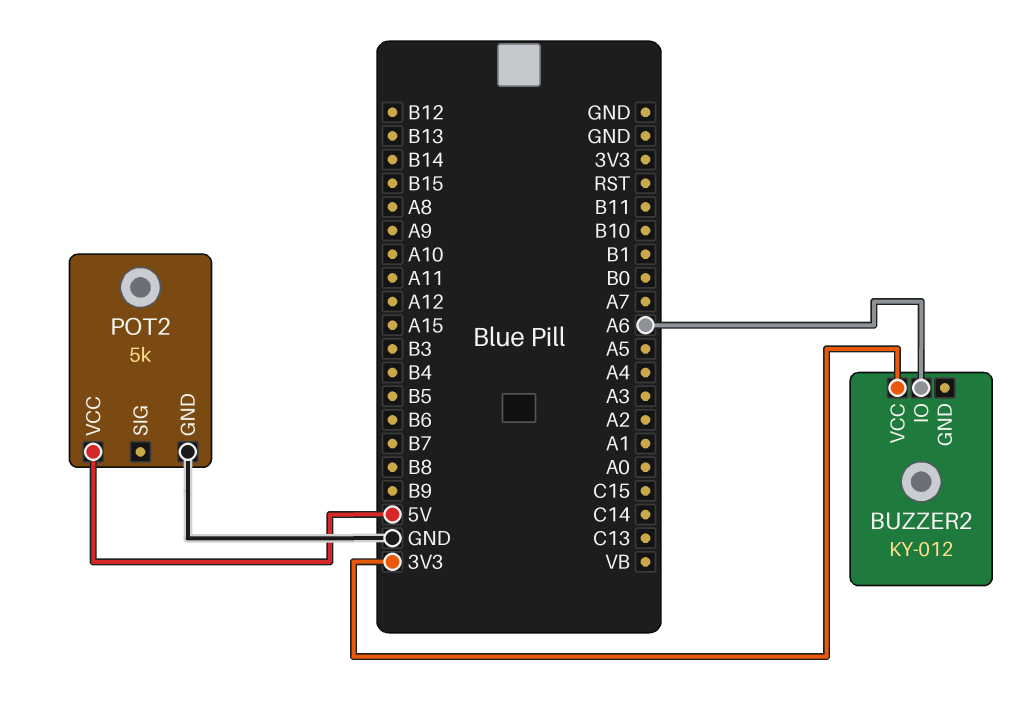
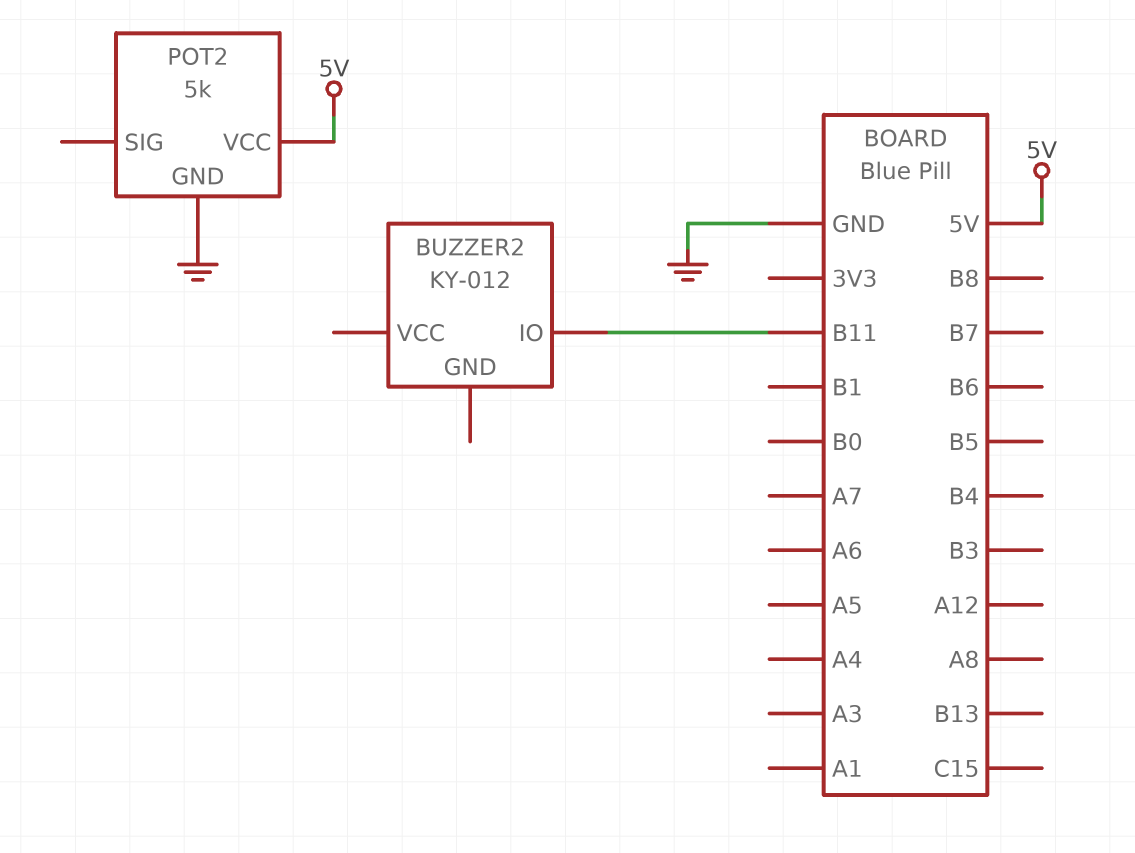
BUZZER2 pin IO: A6 -> B11
BUZZER2 pin VCC: 3V3 -> none

